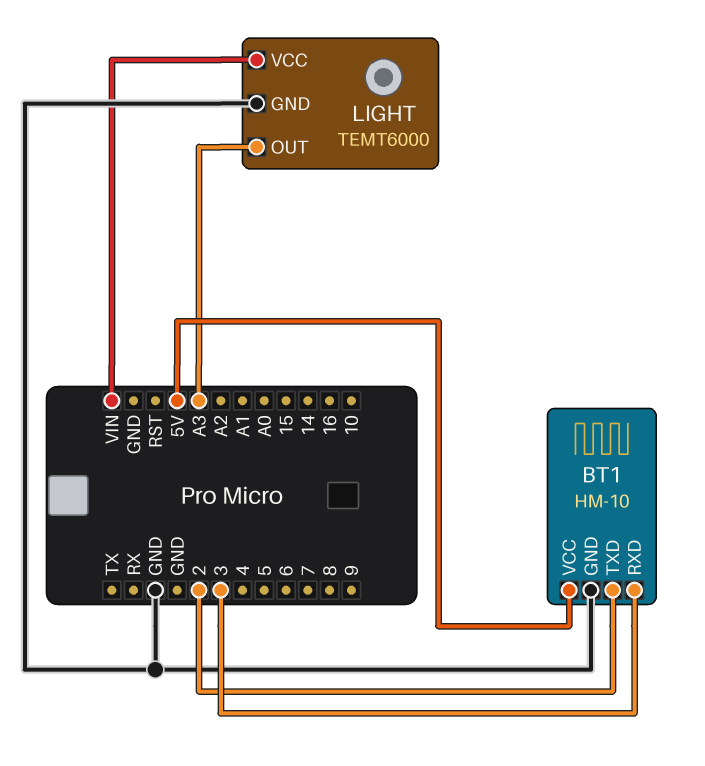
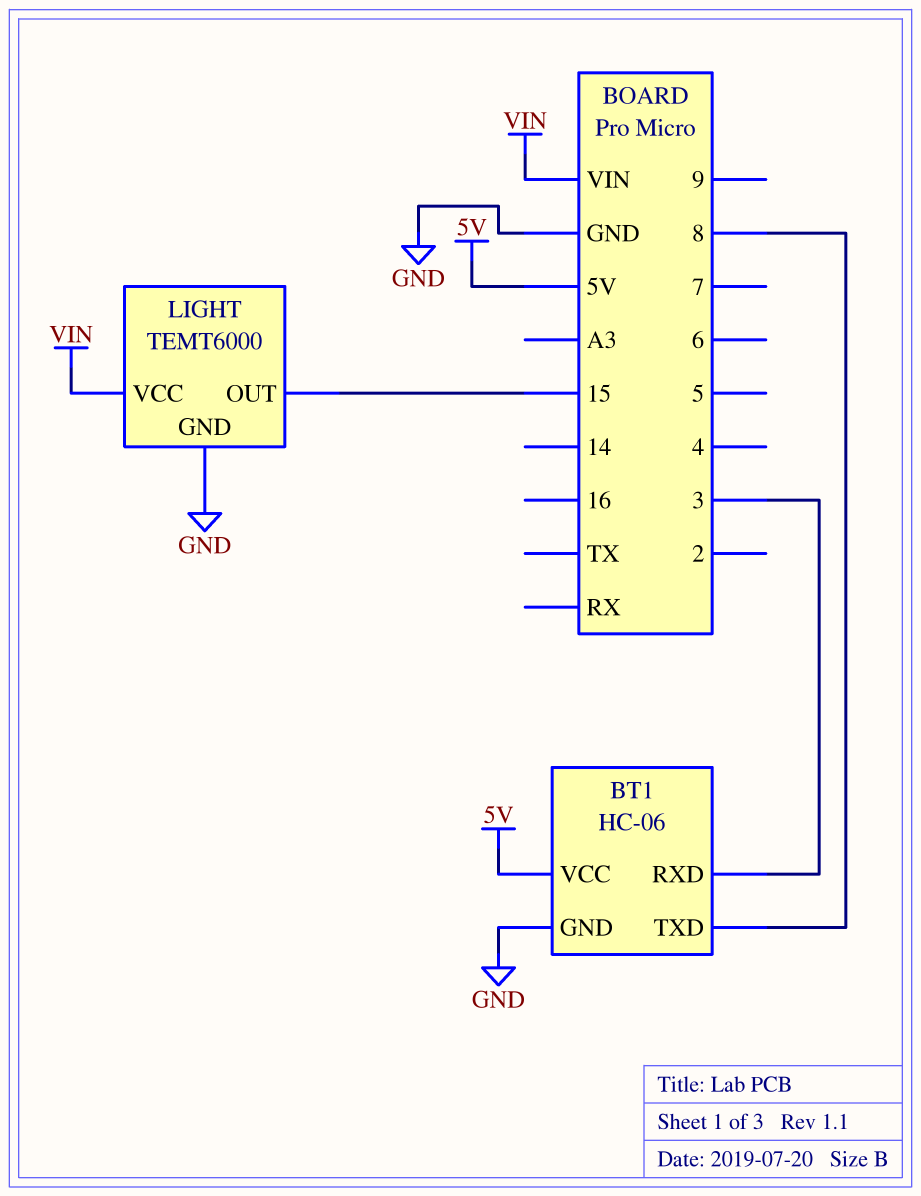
BT1: HM-10 -> HC-06
BT1 pin TXD: 2 -> 8
LIGHT pin OUT: A3 -> 15

